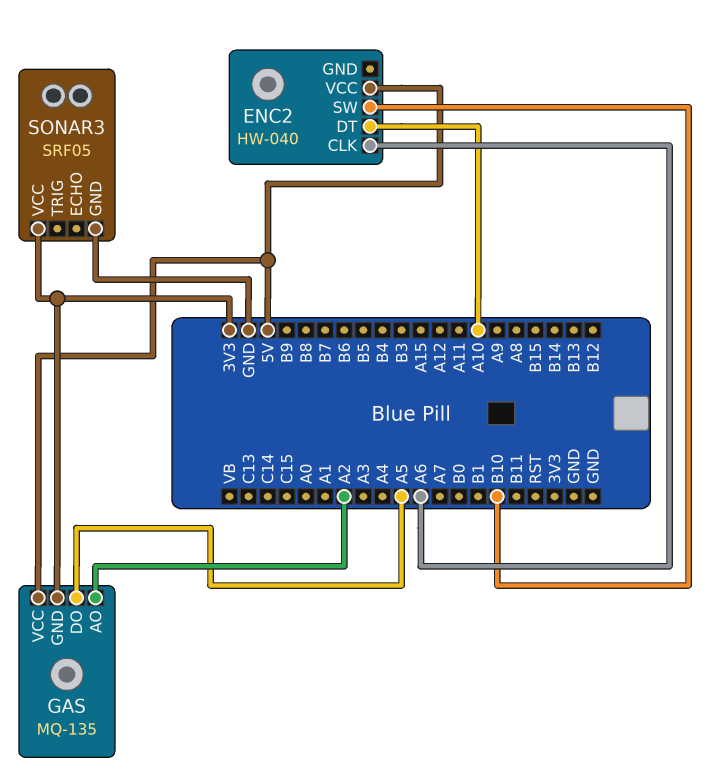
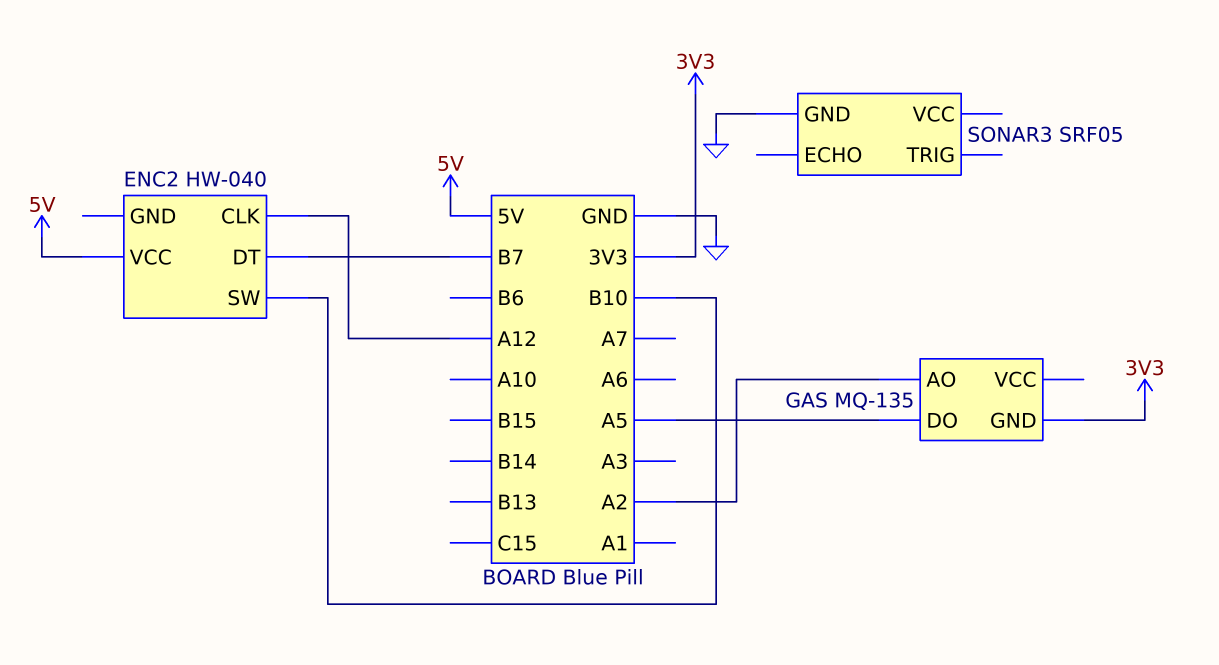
ENC2 pin CLK: A6 -> A12
ENC2 pin DT: A10 -> B7
GAS pin VCC: 5V -> none
SONAR3 pin VCC: 3V3 -> none

